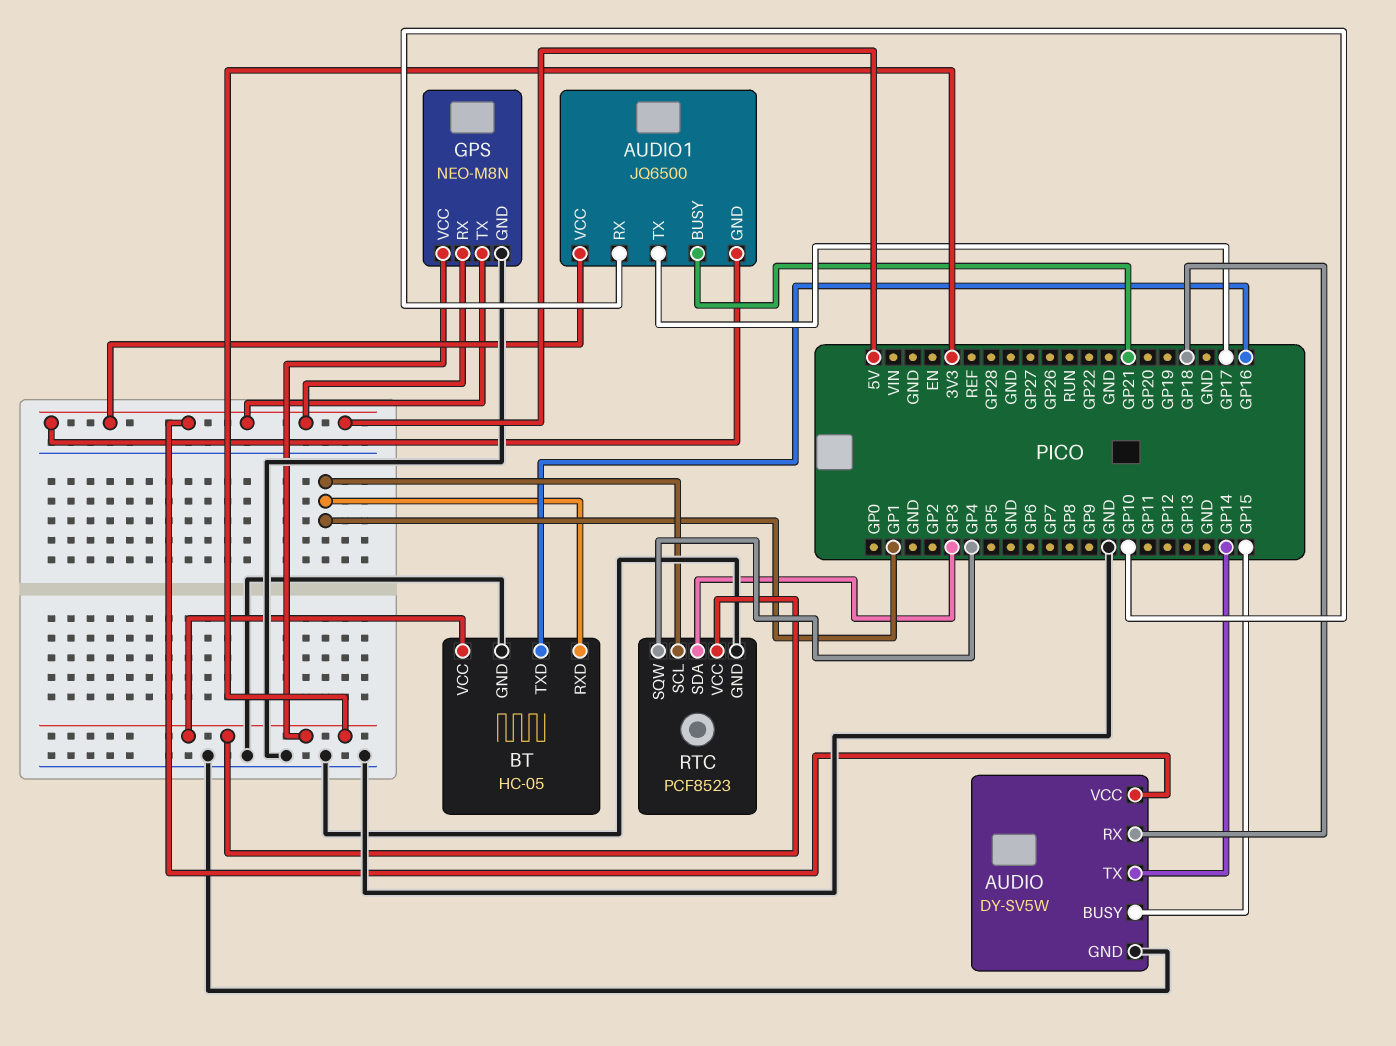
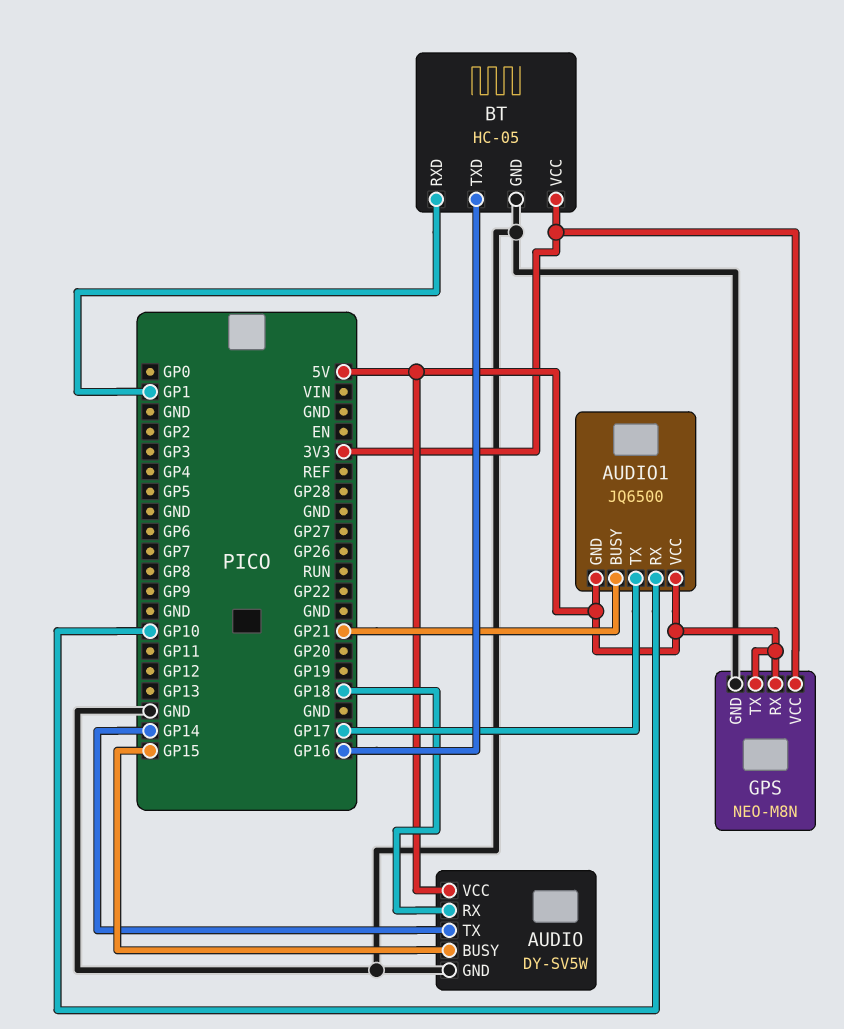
RTC: PCF8523 -> none
RTC pin GND: GND -> none
RTC pin SCL: GP1 -> none
RTC pin SDA: GP3 -> none
RTC pin SQW: GP4 -> none
RTC pin VCC: 3V3 -> none

